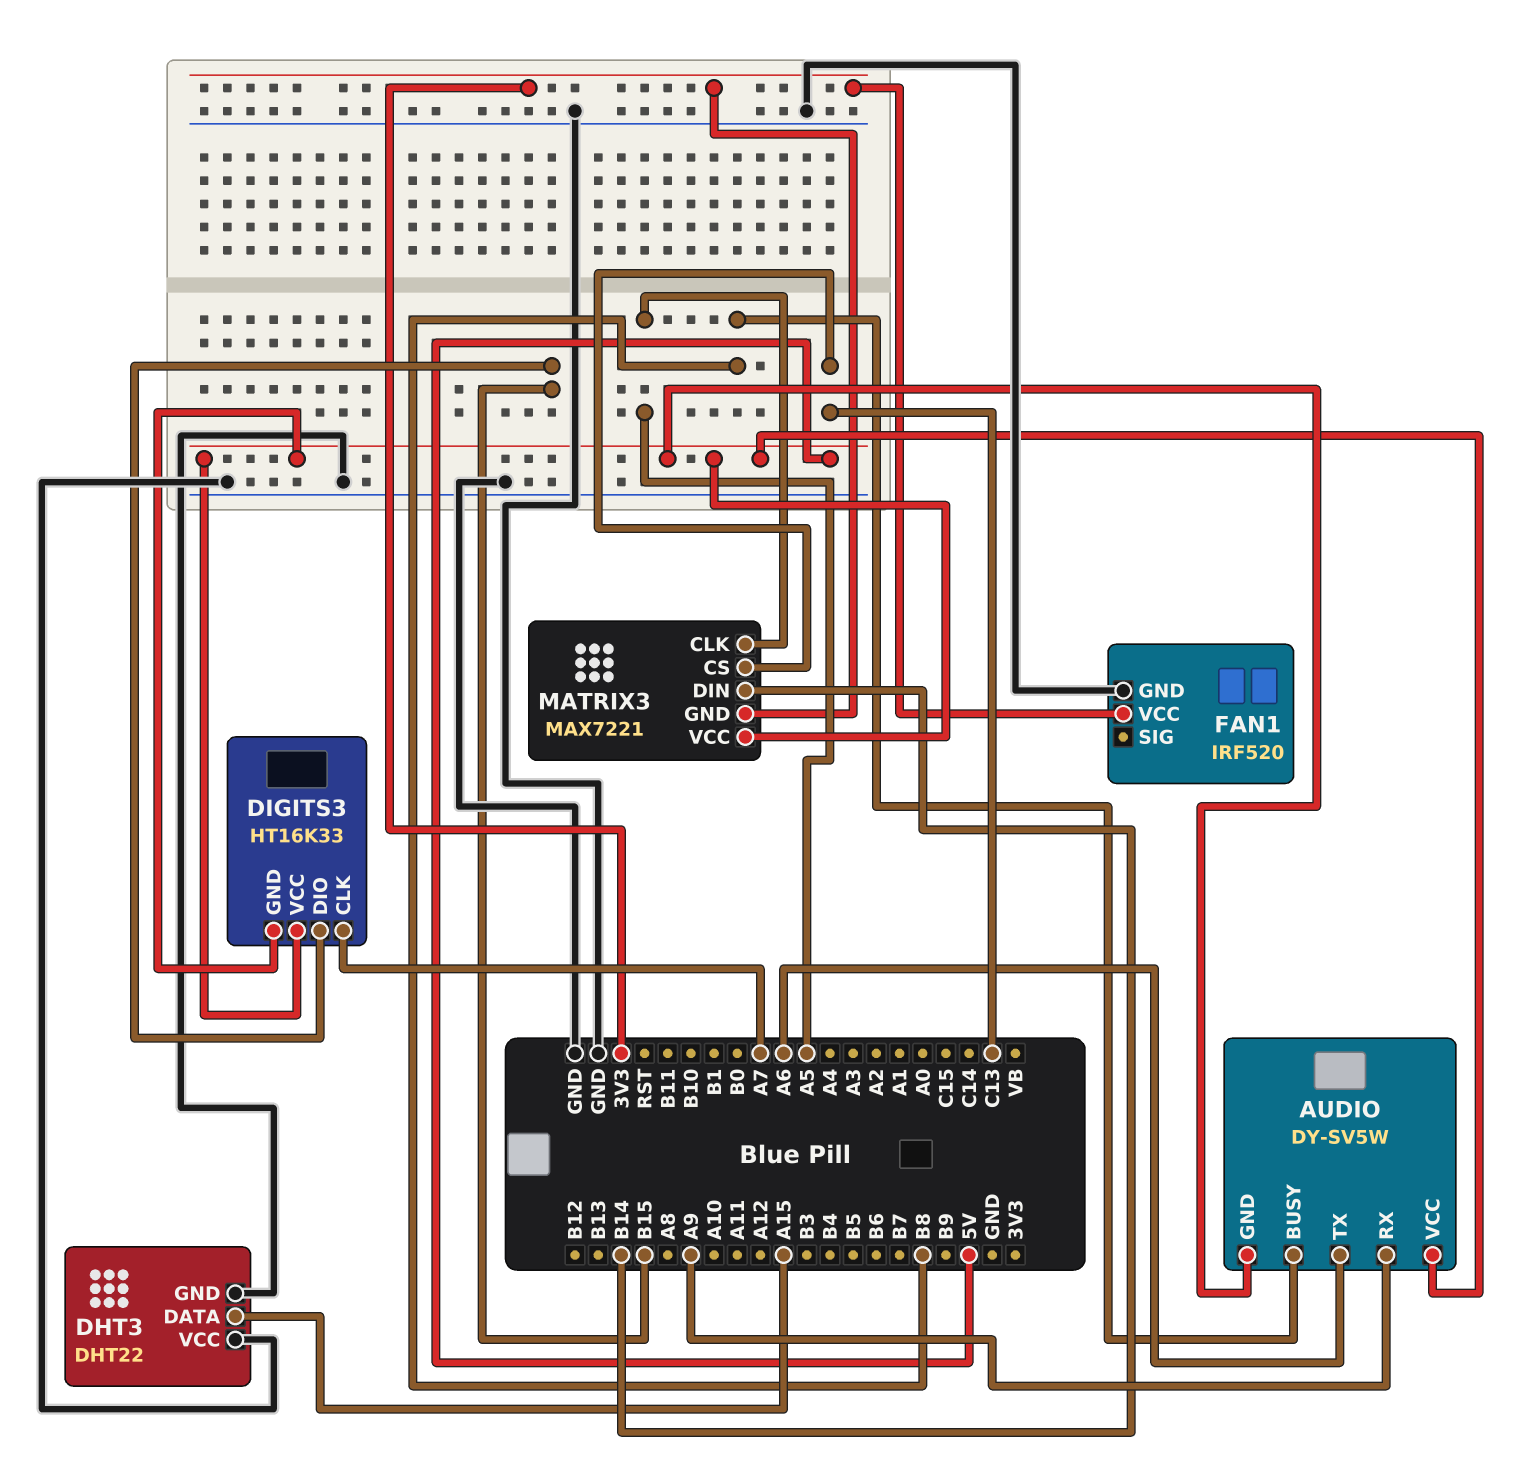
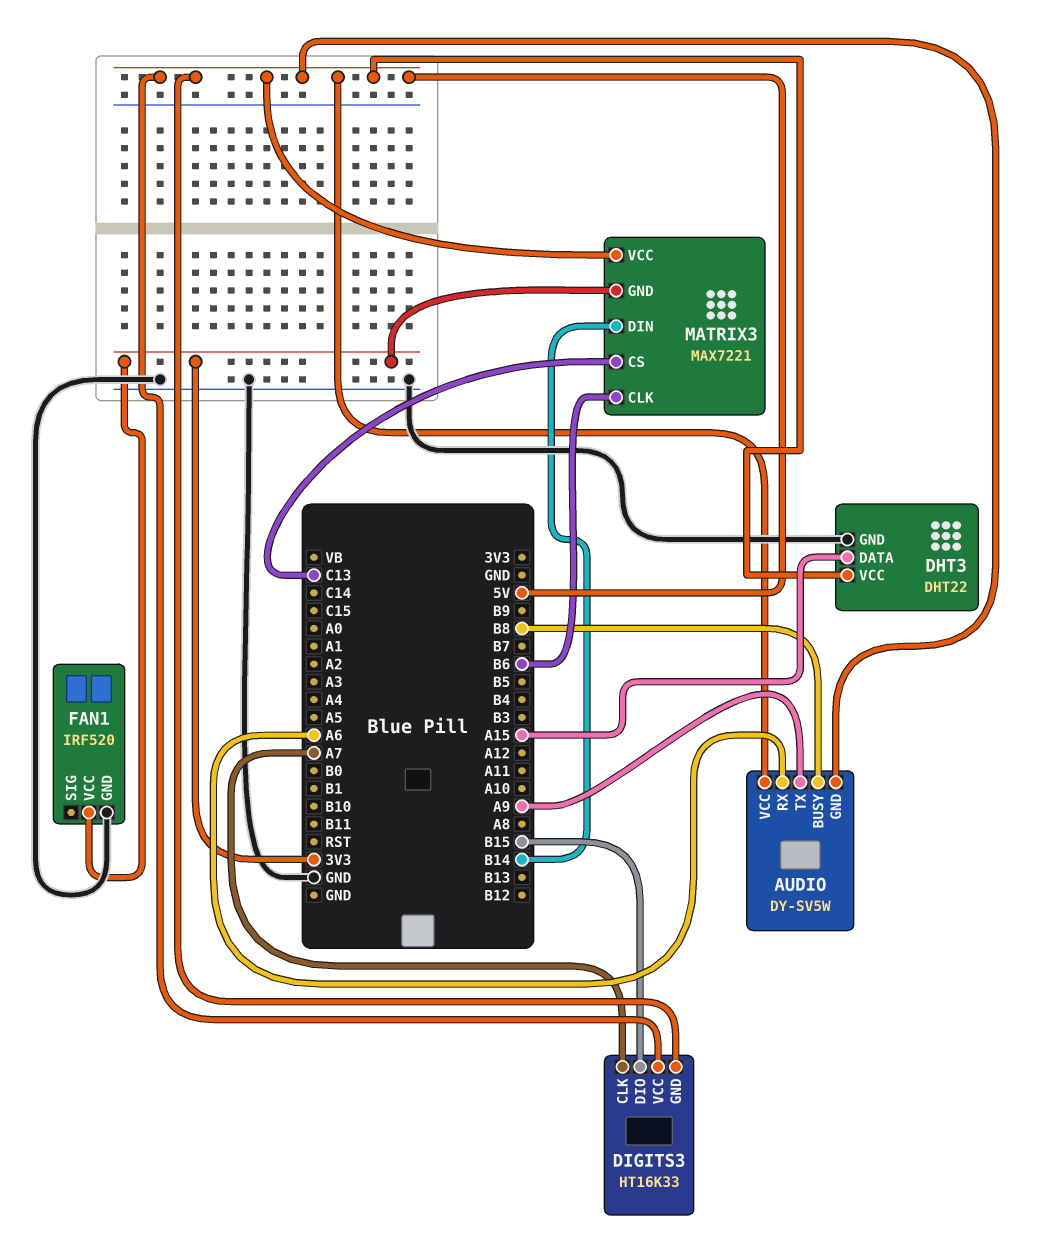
AUDIO pin RX: A9 -> A6
AUDIO pin TX: A6 -> A9
DHT3 pin VCC: GND -> 5V
MATRIX3 pin CLK: A5 -> B6

